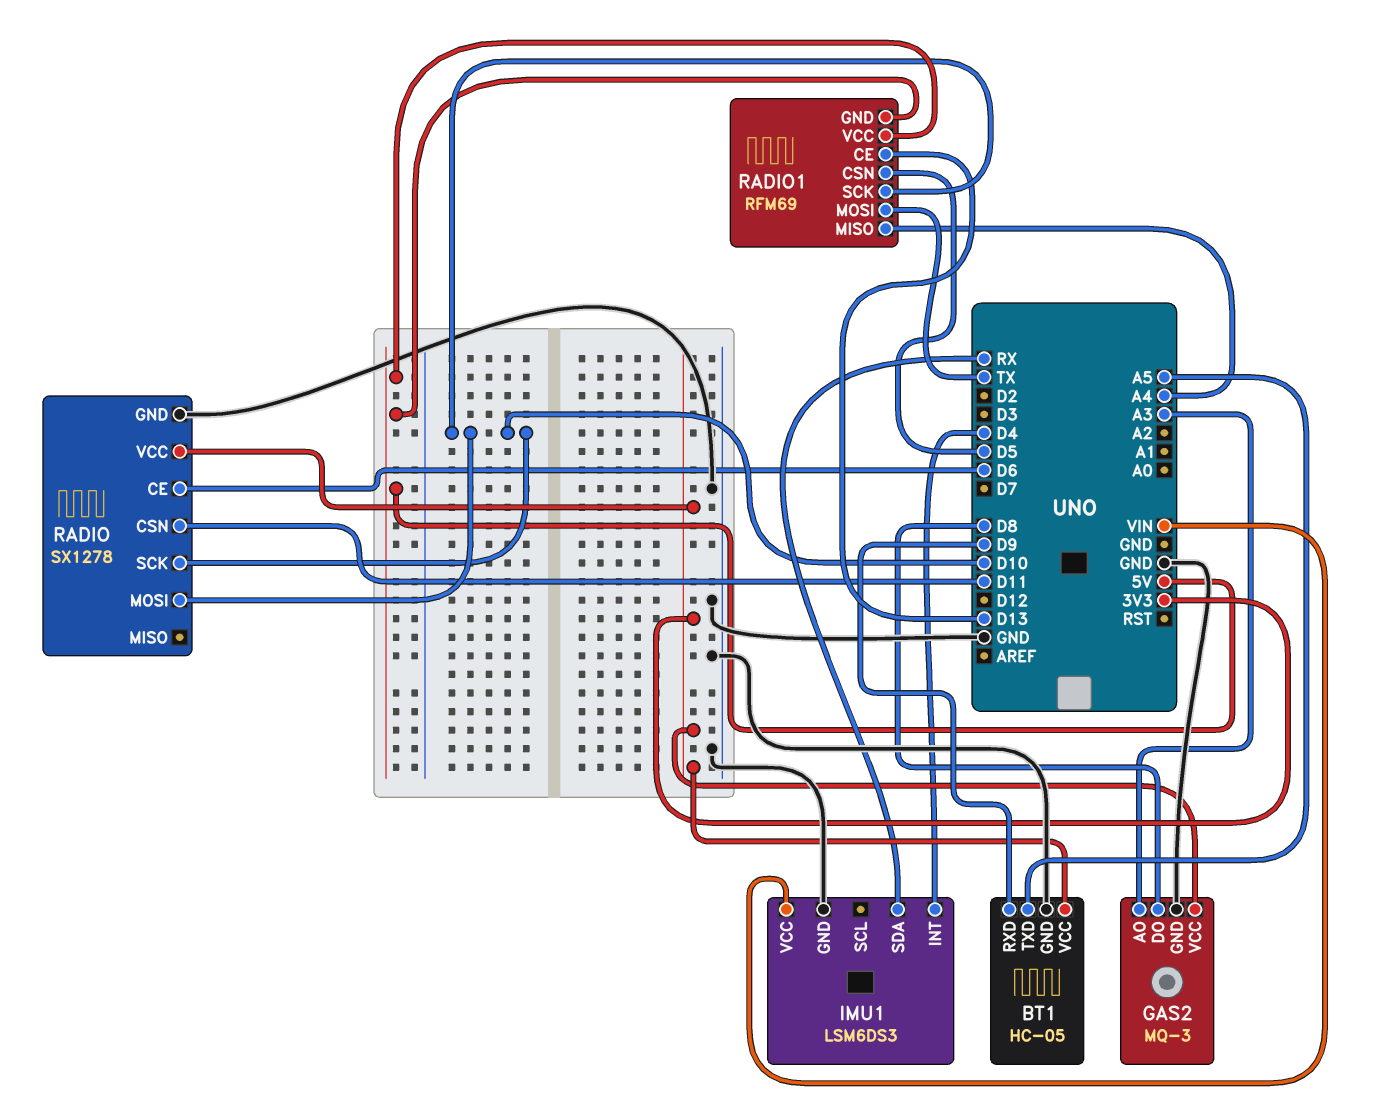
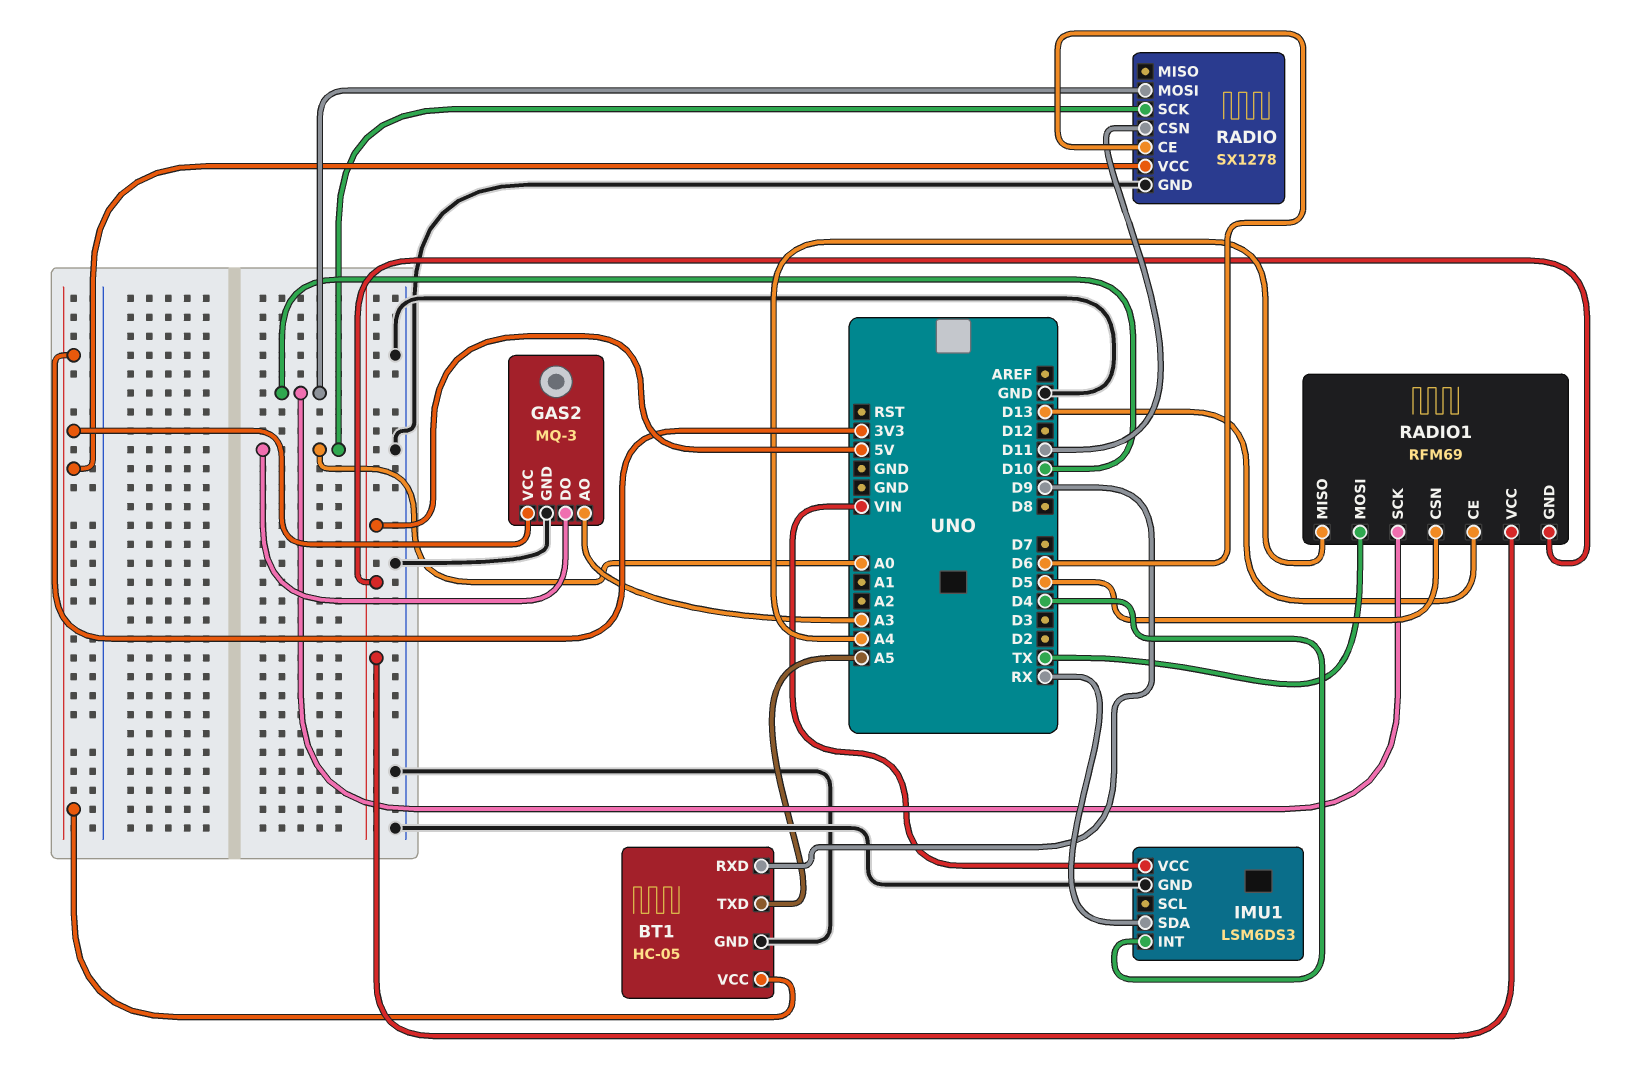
GAS2 pin DO: D8 -> A0
RADIO pin SCK: D10 -> A0

